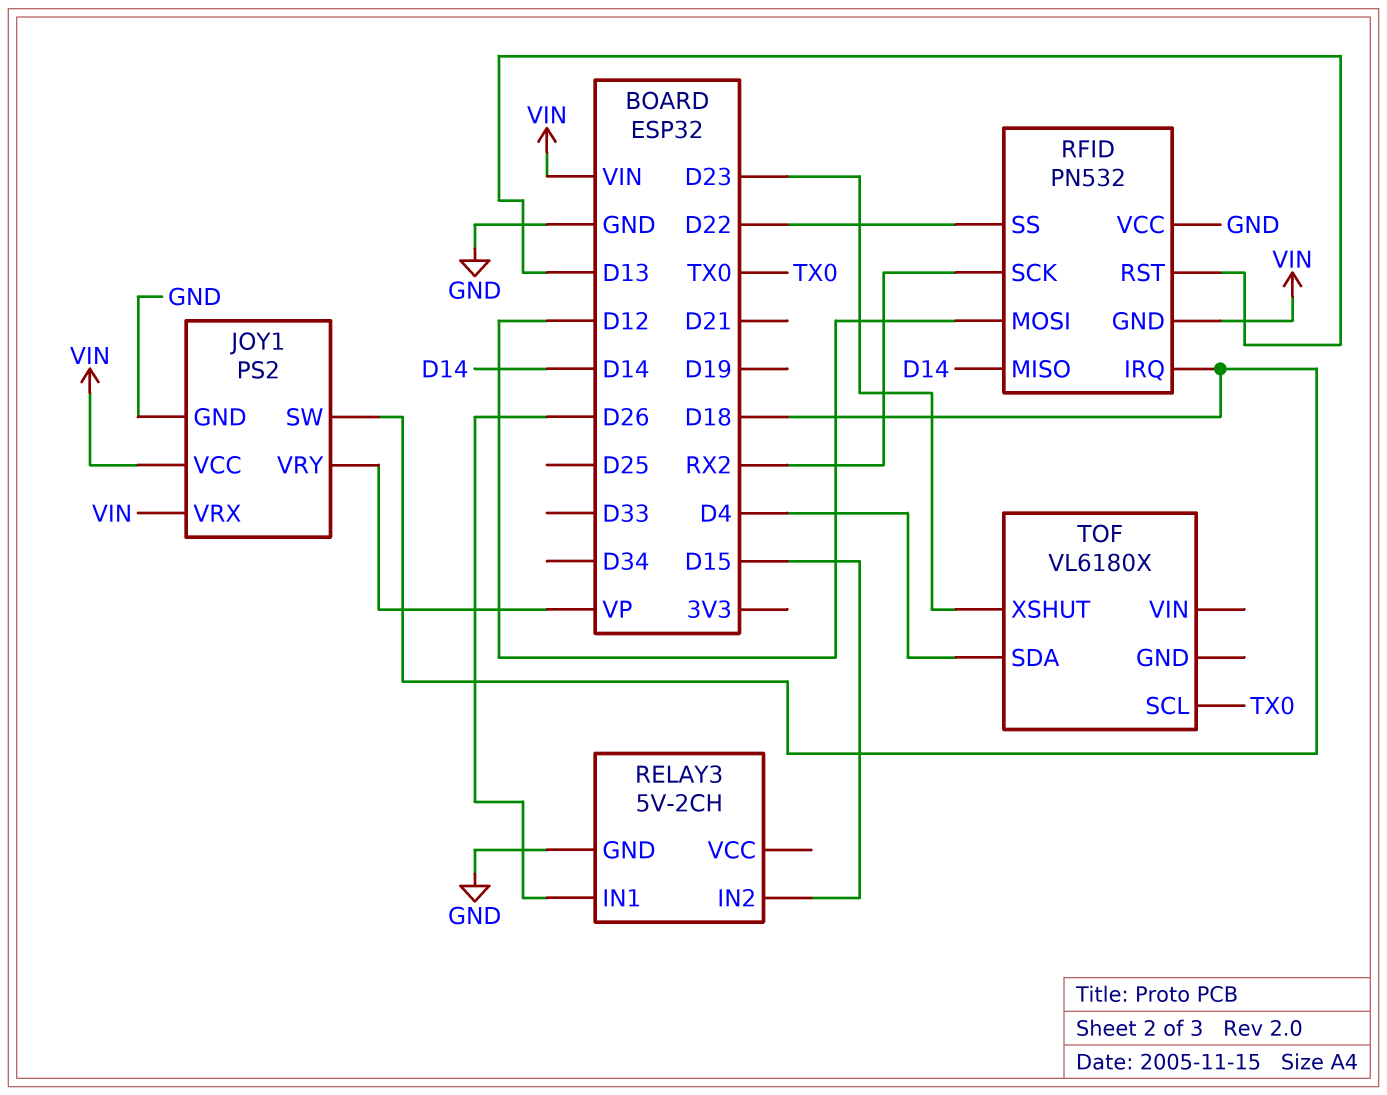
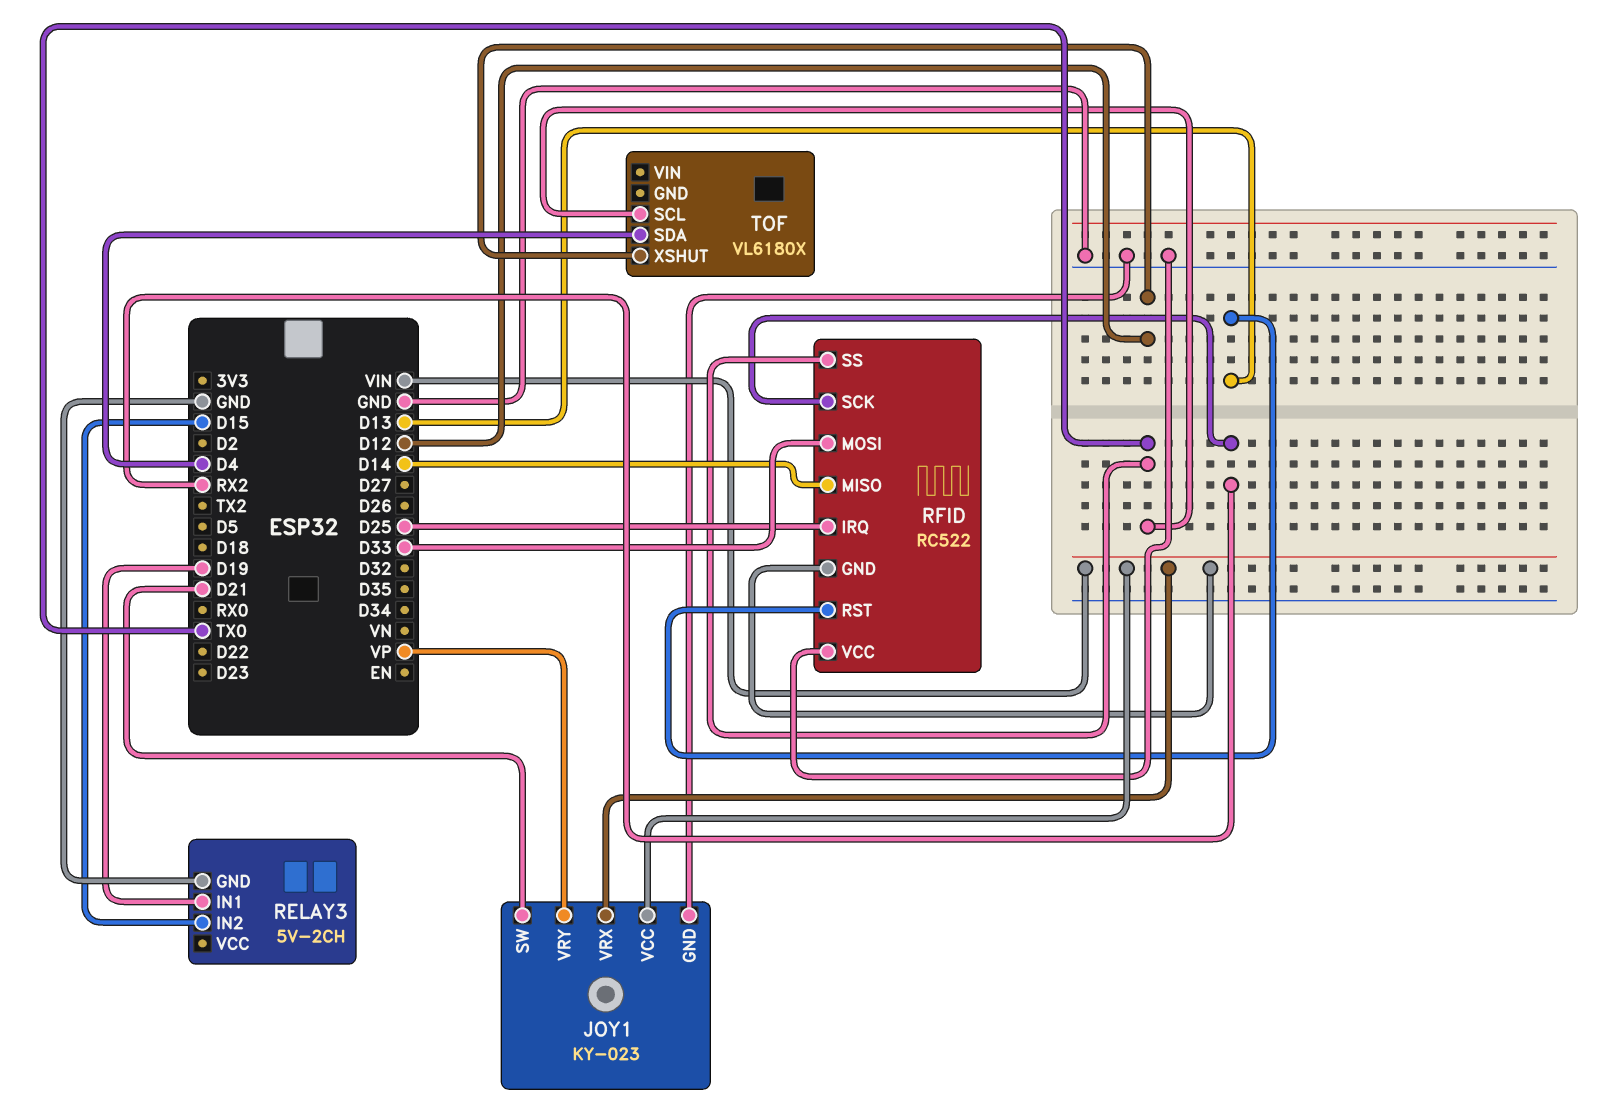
JOY1: PS2 -> KY-023
JOY1 pin SW: D18 -> D21
RELAY3 pin IN1: D26 -> D19
RFID: PN532 -> RC522
RFID pin IRQ: D18 -> D25
RFID pin MOSI: D12 -> D33
RFID pin SS: D22 -> TX0
TOF pin XSHUT: D23 -> D12

